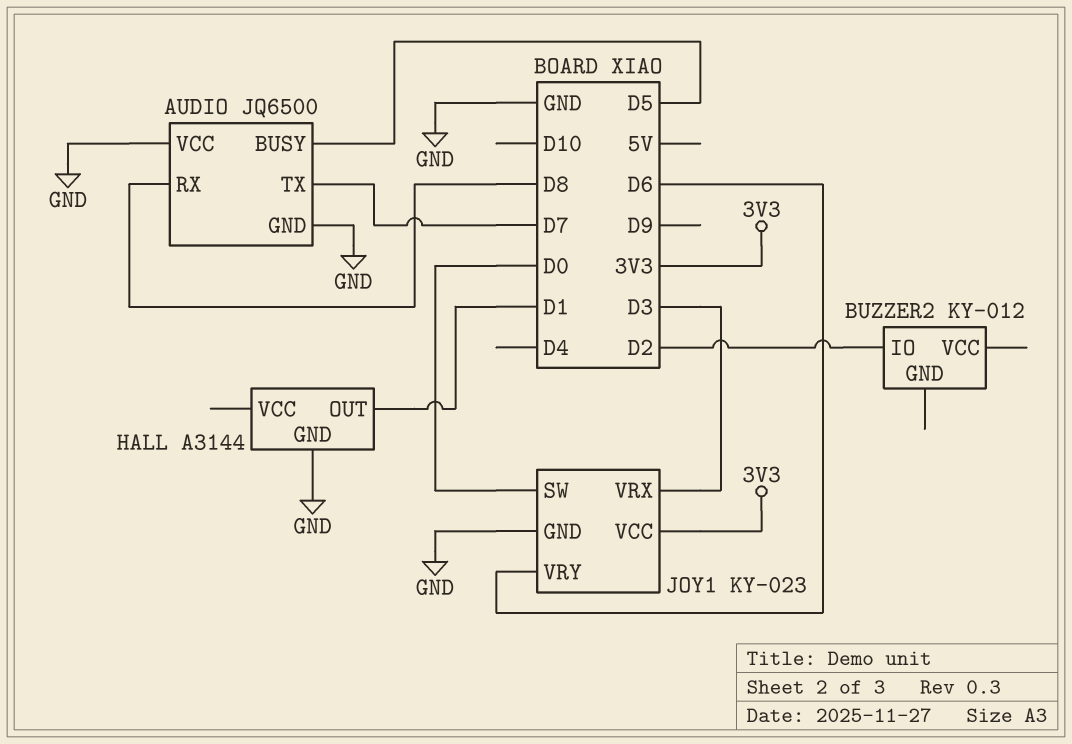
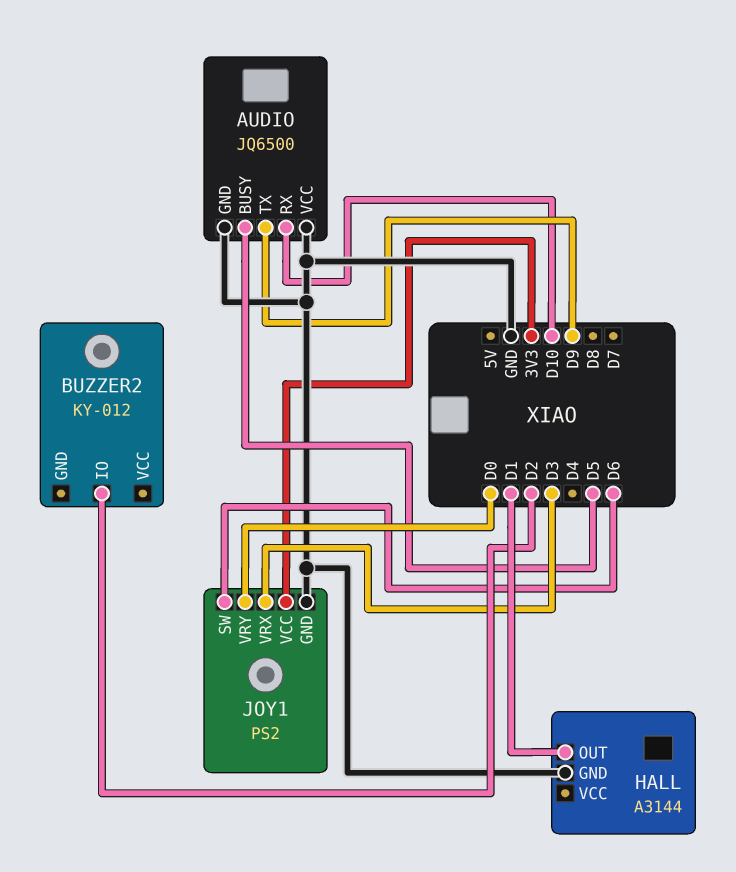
AUDIO pin RX: D8 -> D10
AUDIO pin TX: D7 -> D9
JOY1: KY-023 -> PS2
JOY1 pin SW: D0 -> D6
JOY1 pin VRY: D6 -> D0

